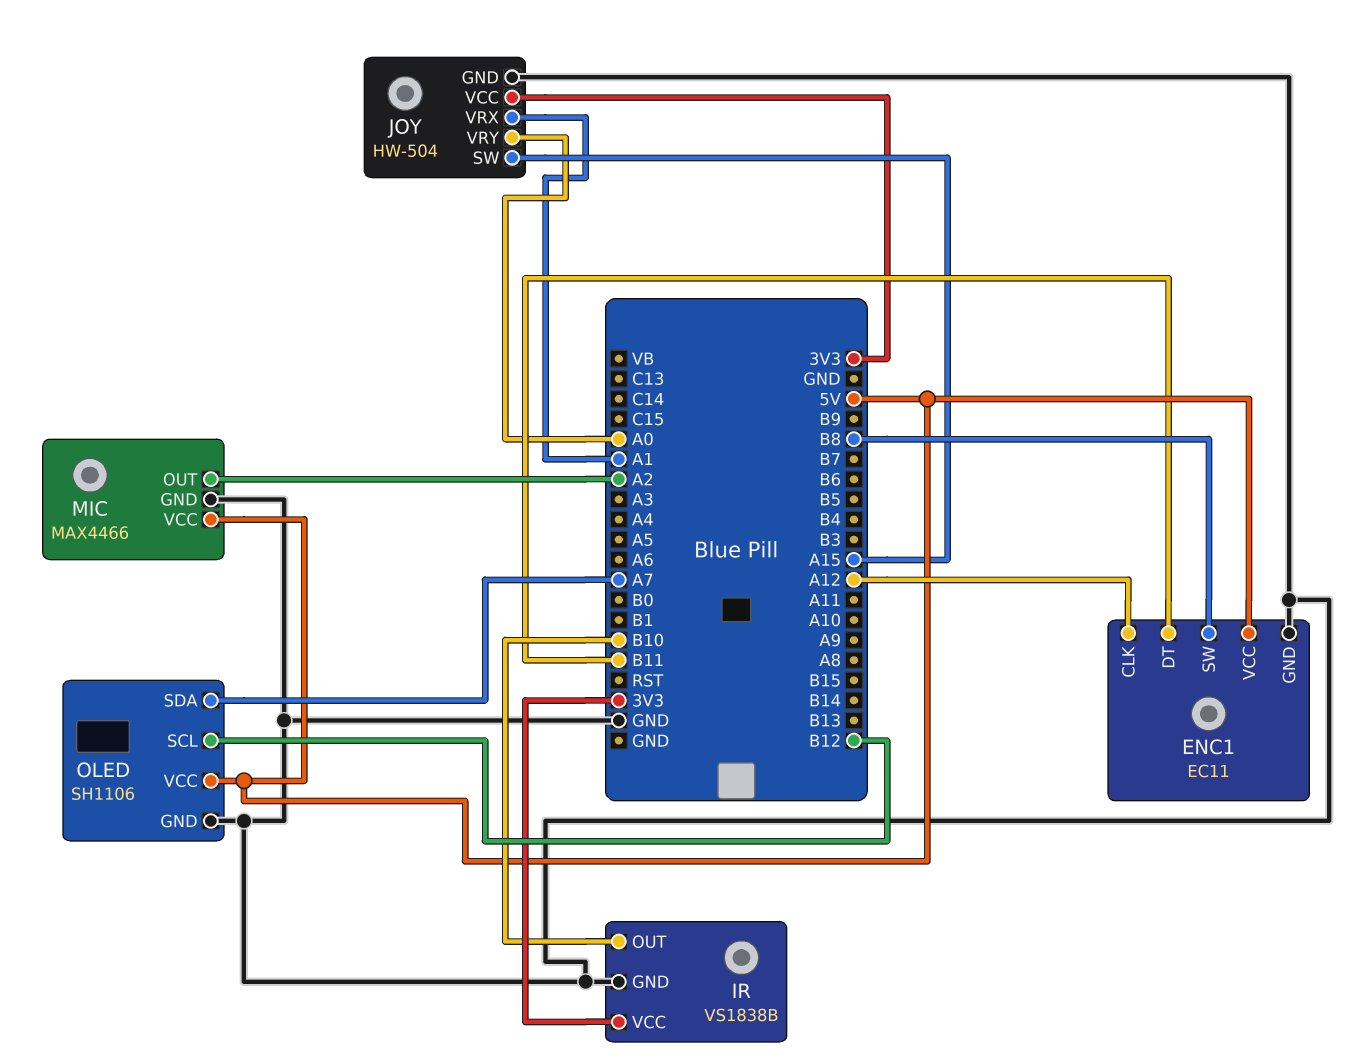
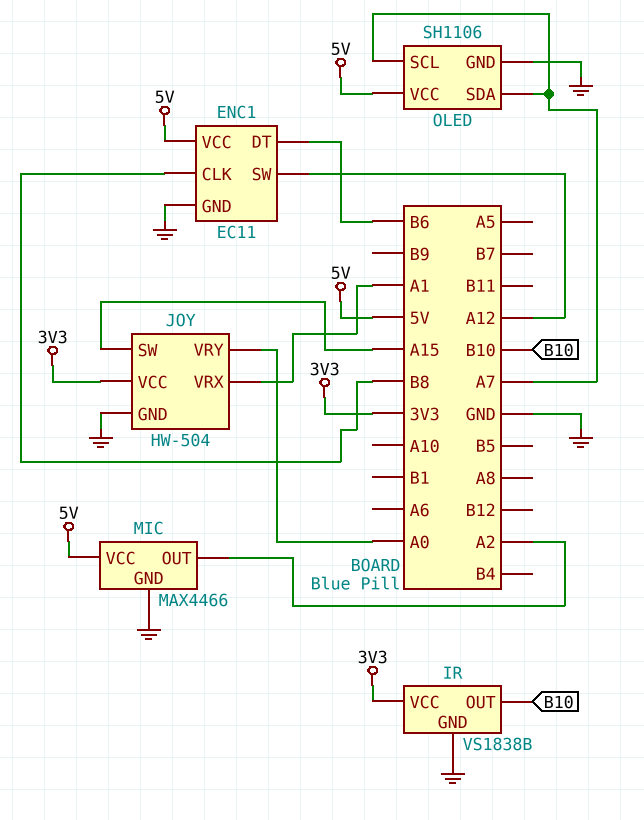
ENC1 pin CLK: A12 -> B8
ENC1 pin DT: B11 -> B6
ENC1 pin SW: B8 -> A12
OLED pin SCL: B12 -> A7

